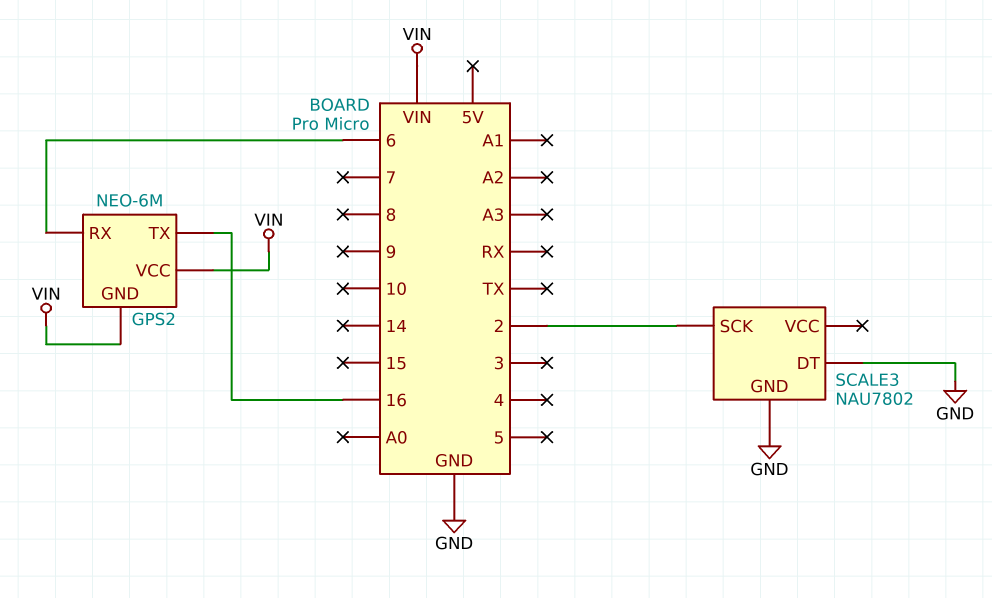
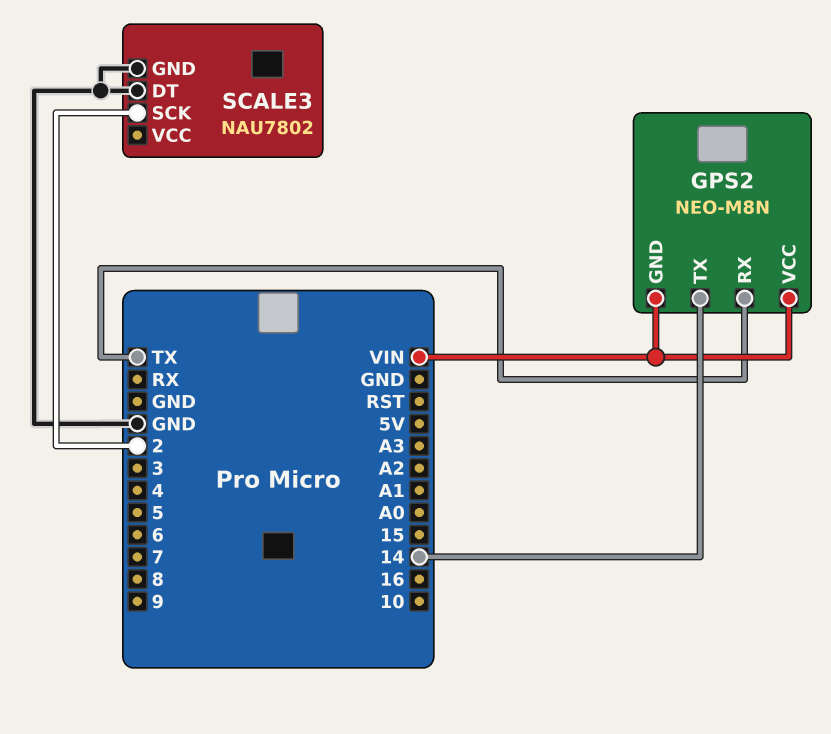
GPS2: NEO-6M -> NEO-M8N
GPS2 pin RX: 6 -> TX
GPS2 pin TX: 16 -> 14

